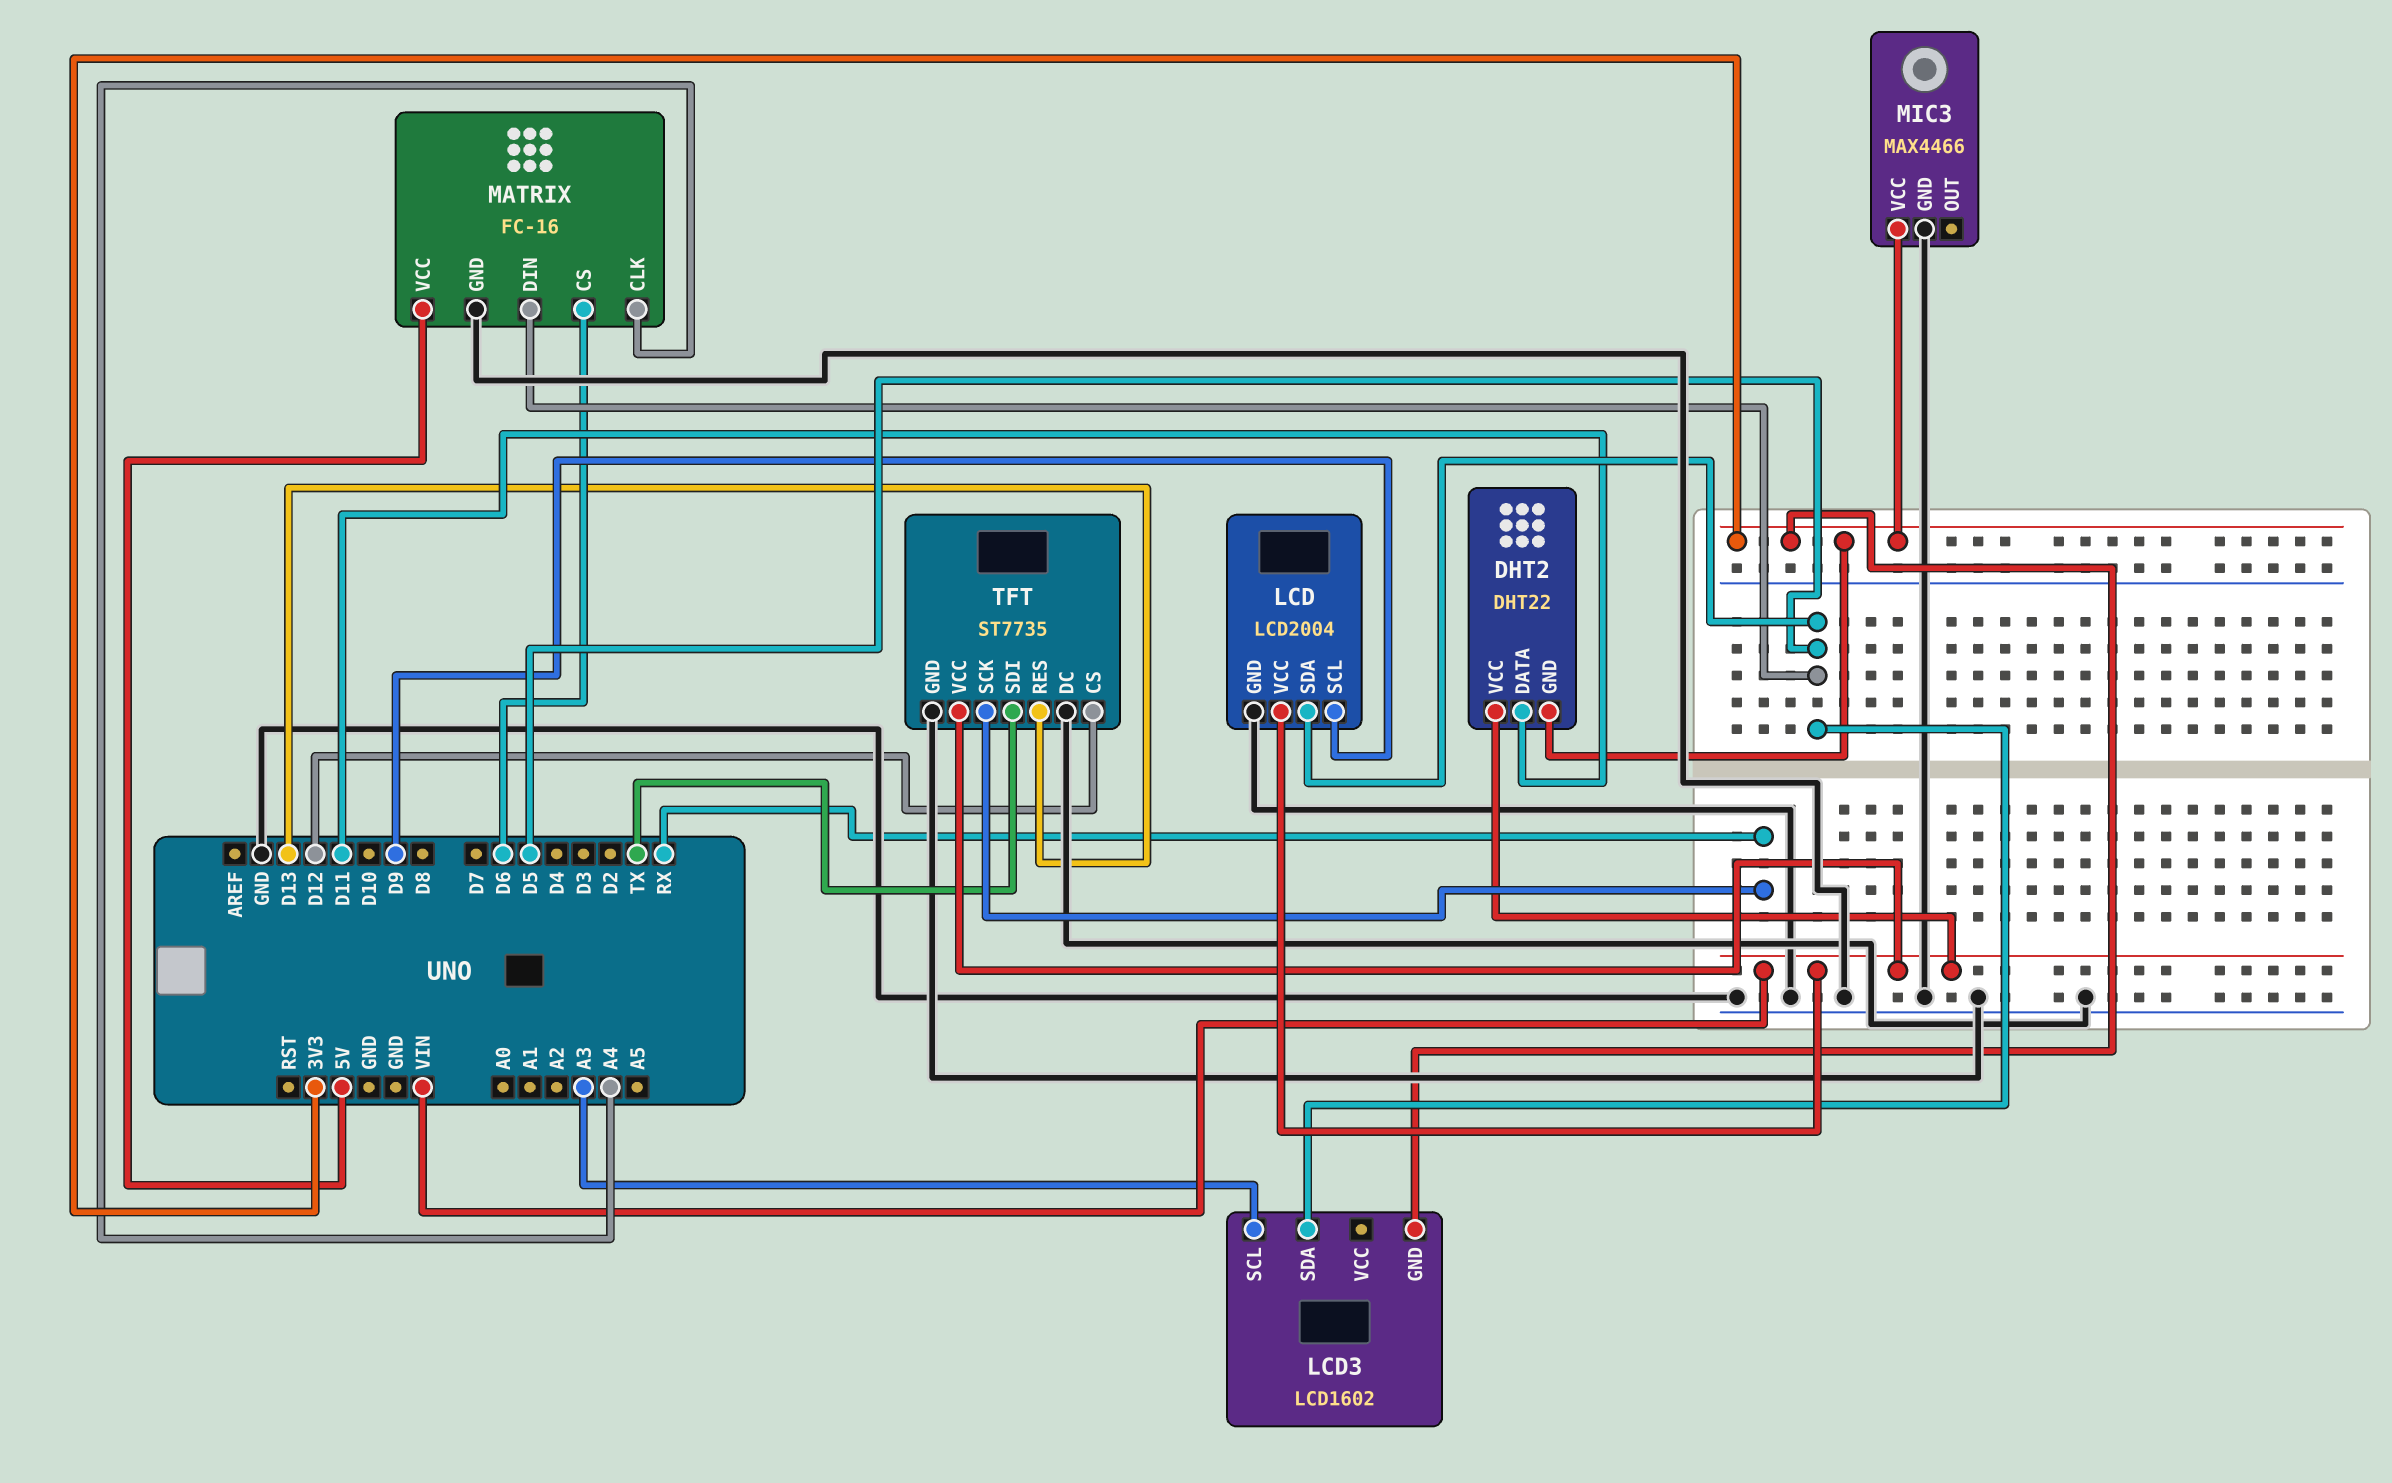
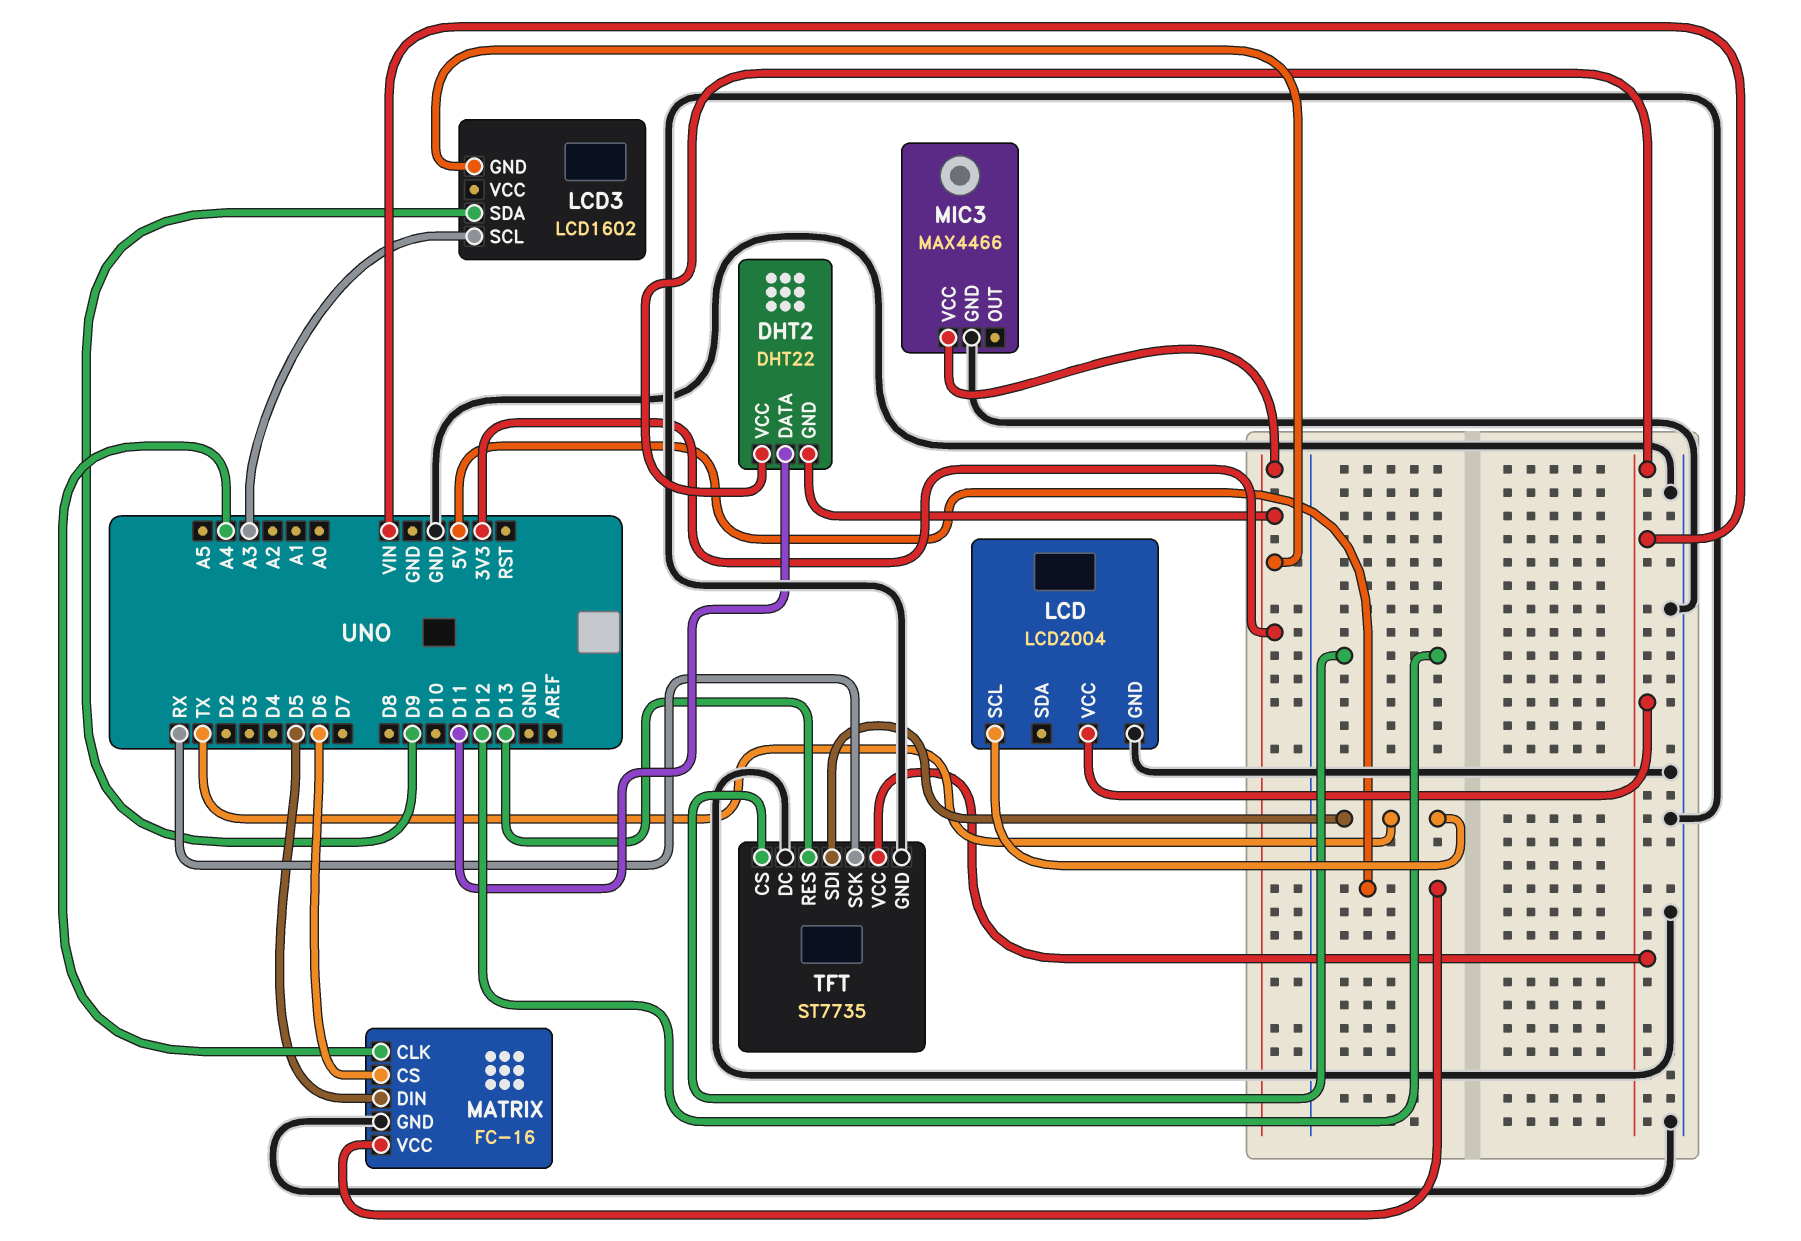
LCD pin SCL: D9 -> TX
LCD pin SDA: D5 -> none
LCD3 pin SDA: D5 -> D9

